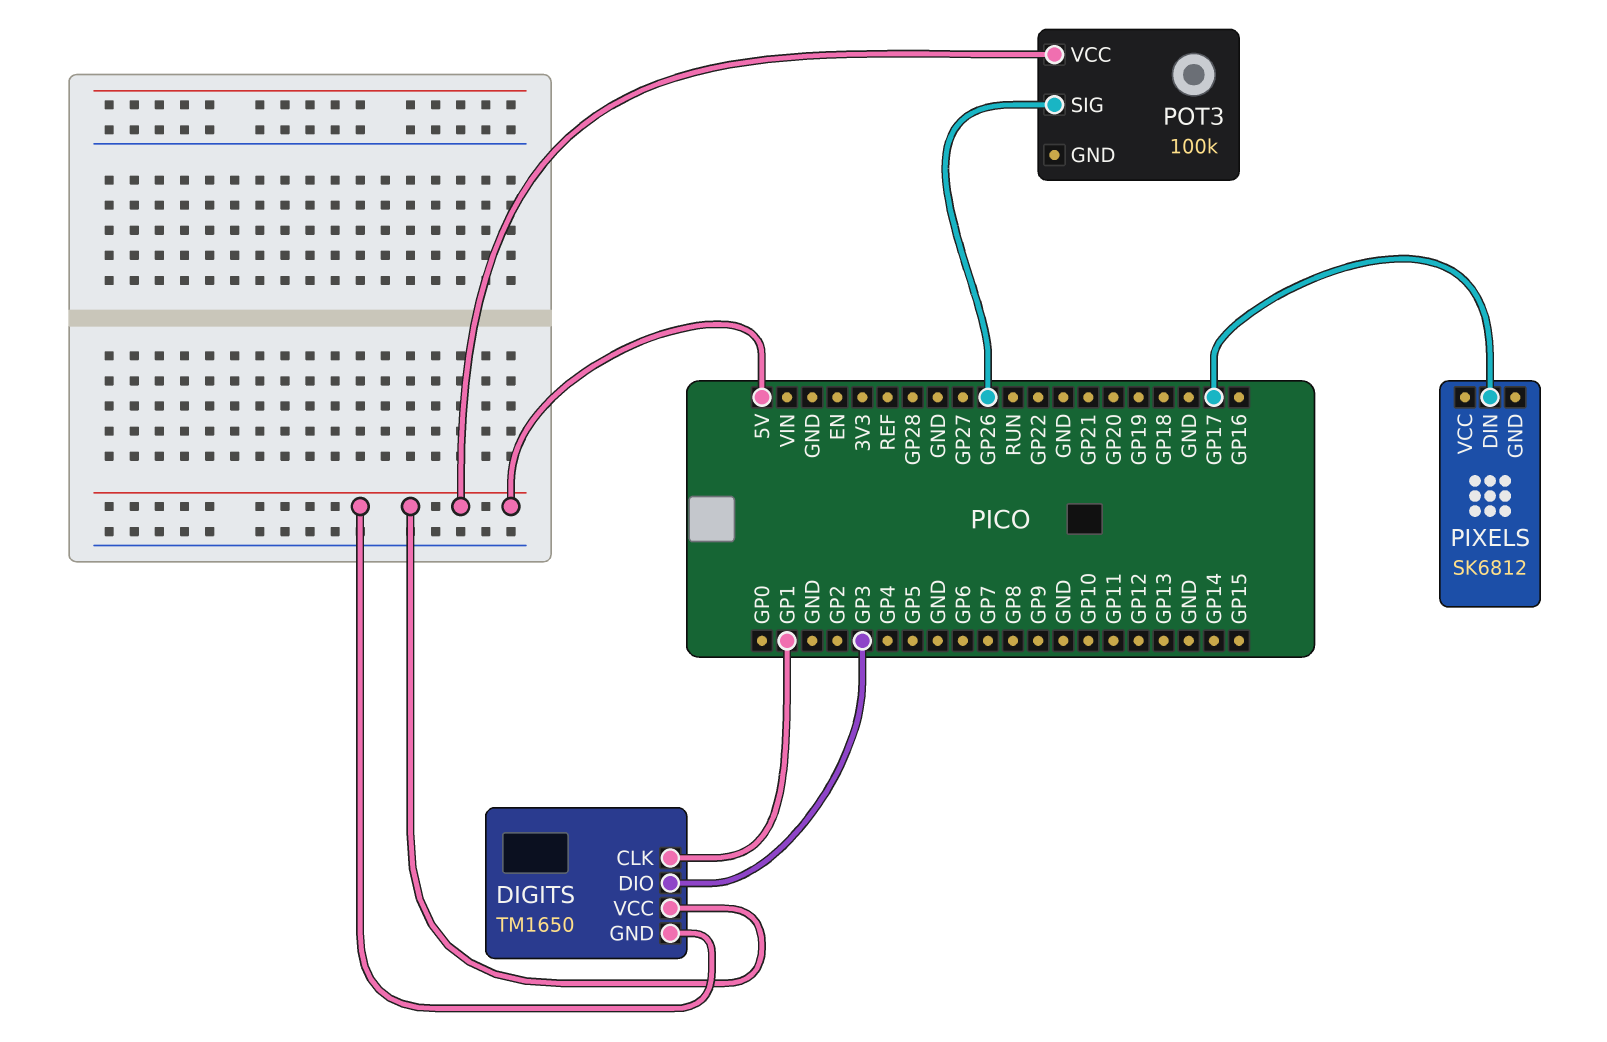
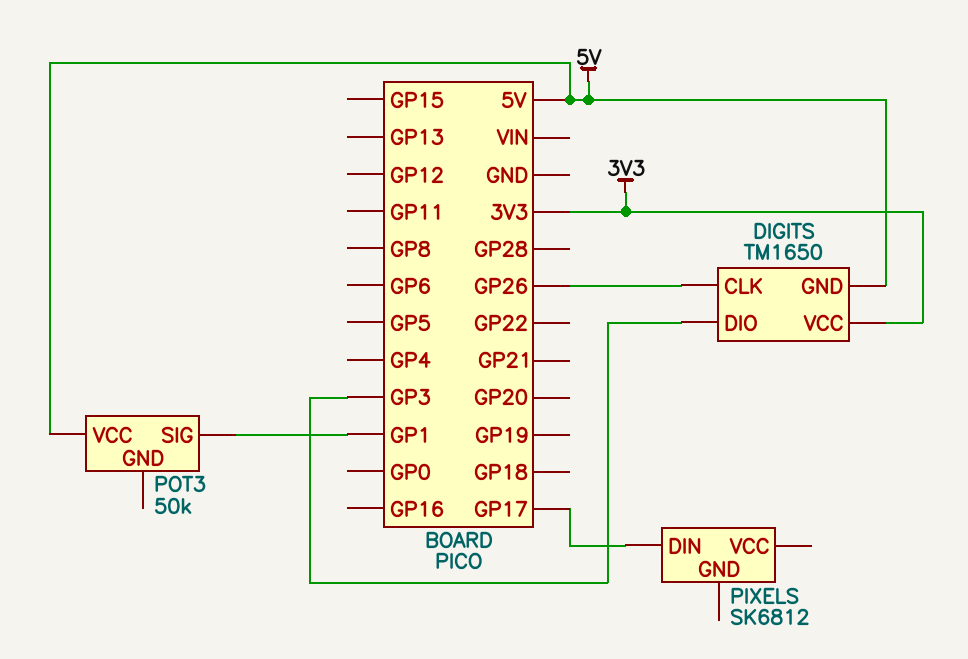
DIGITS pin CLK: GP1 -> GP26
DIGITS pin VCC: 5V -> 3V3
POT3: 100k -> 50k
POT3 pin SIG: GP26 -> GP1

